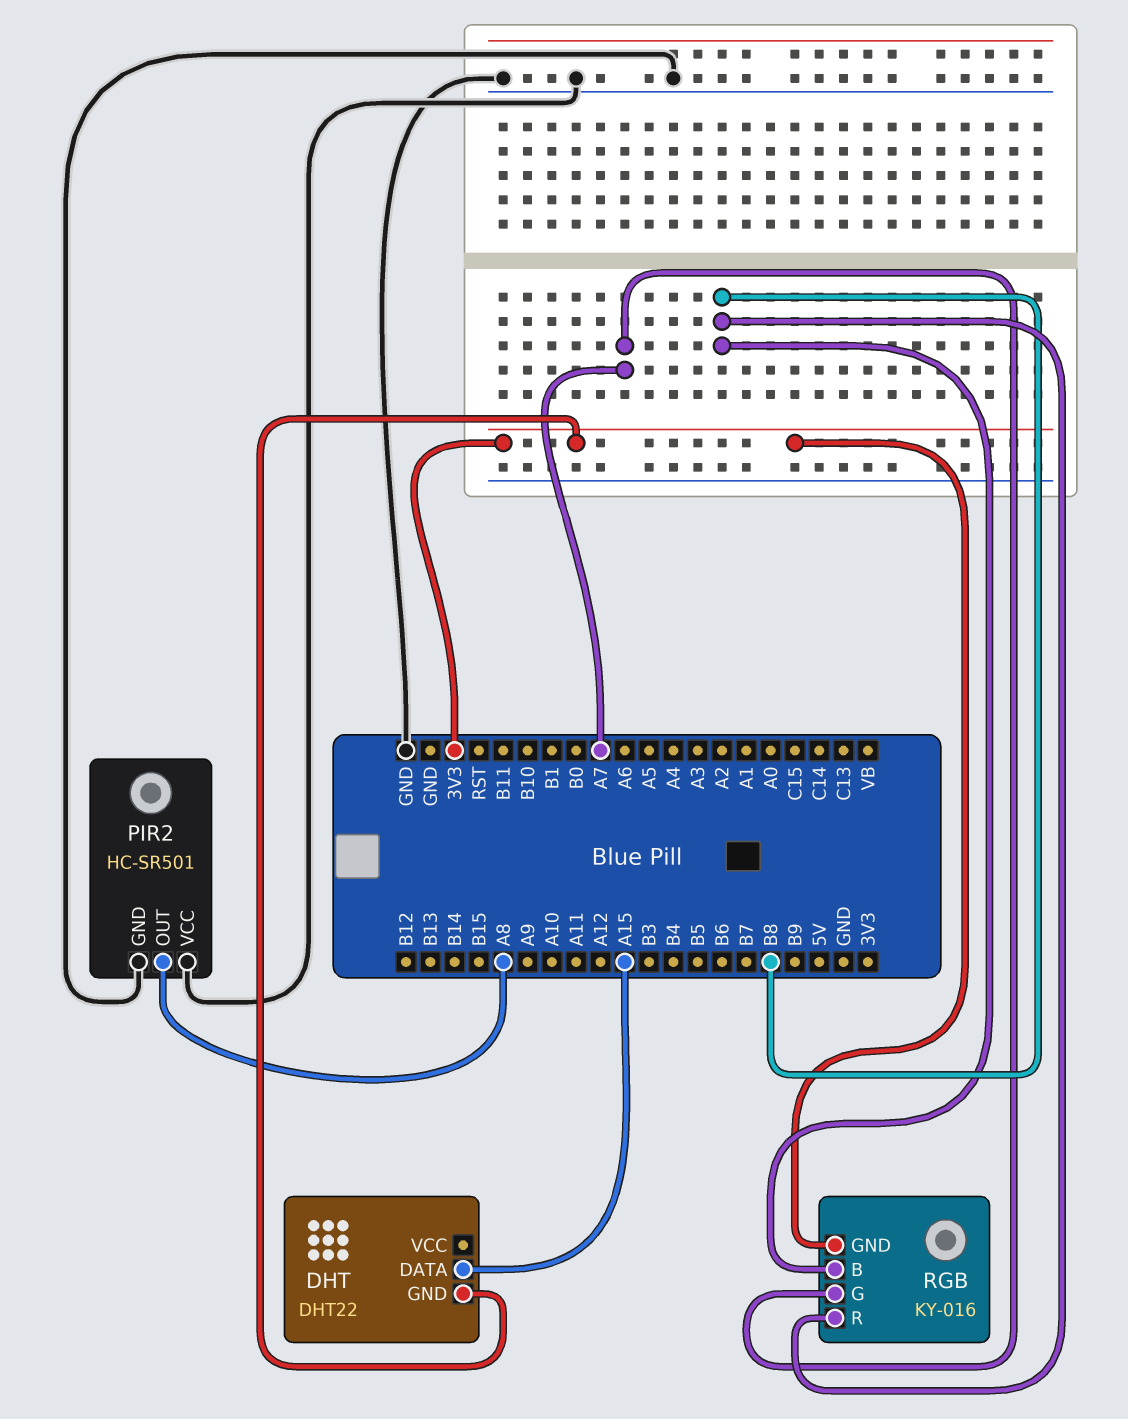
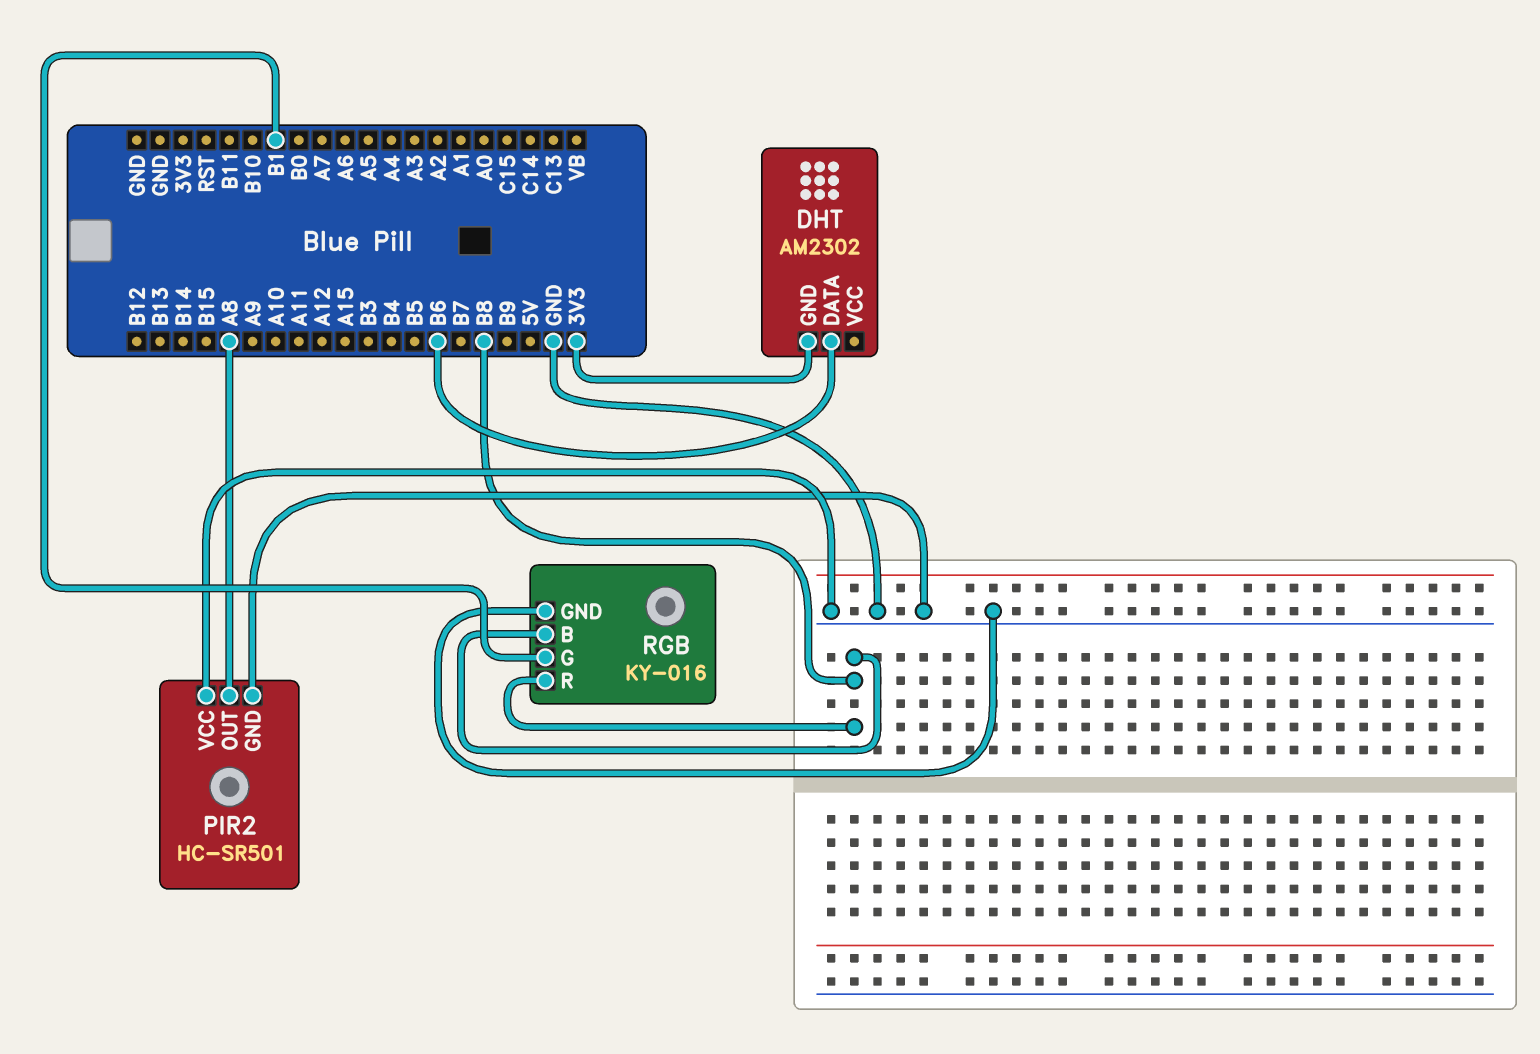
DHT: DHT22 -> AM2302
DHT pin DATA: A15 -> B6
RGB pin G: A7 -> B1
RGB pin GND: 3V3 -> GND

